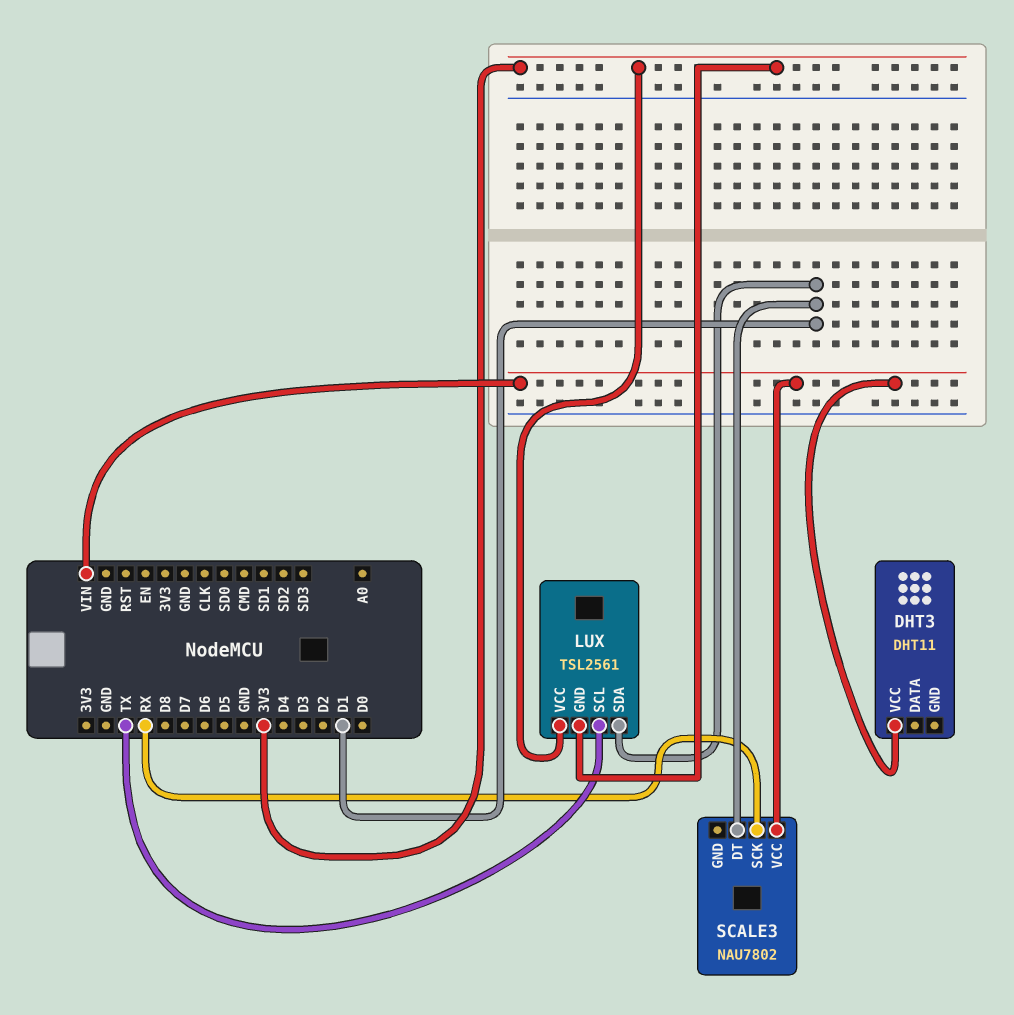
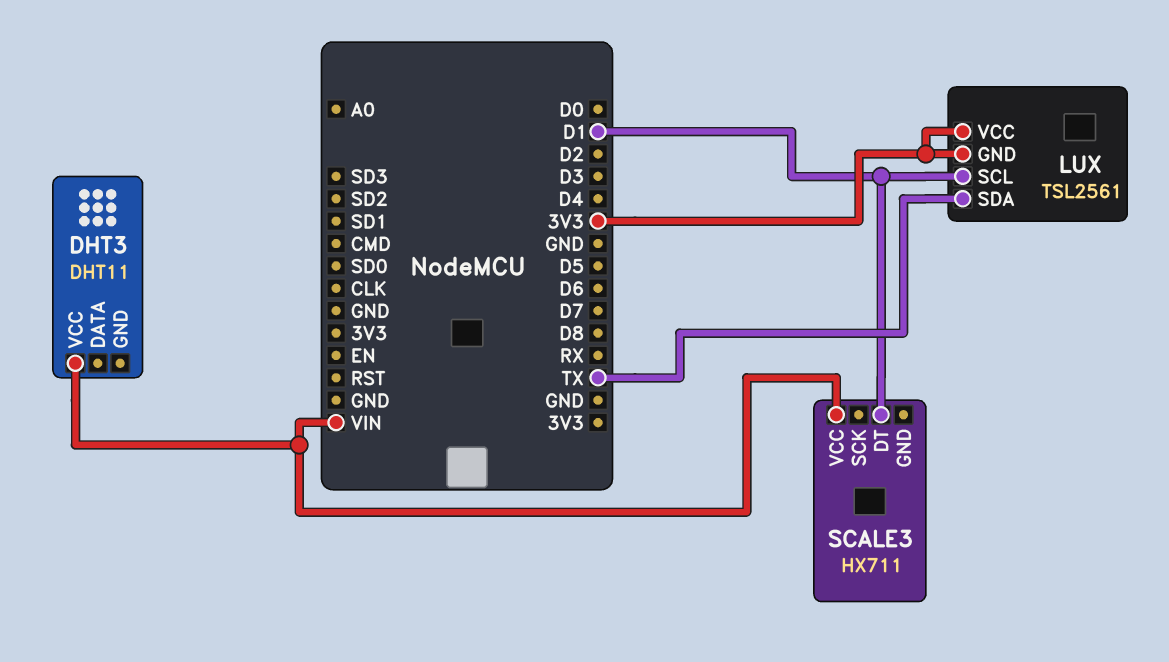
LUX pin SCL: TX -> D1
LUX pin SDA: D1 -> TX
SCALE3: NAU7802 -> HX711
SCALE3 pin SCK: RX -> none

